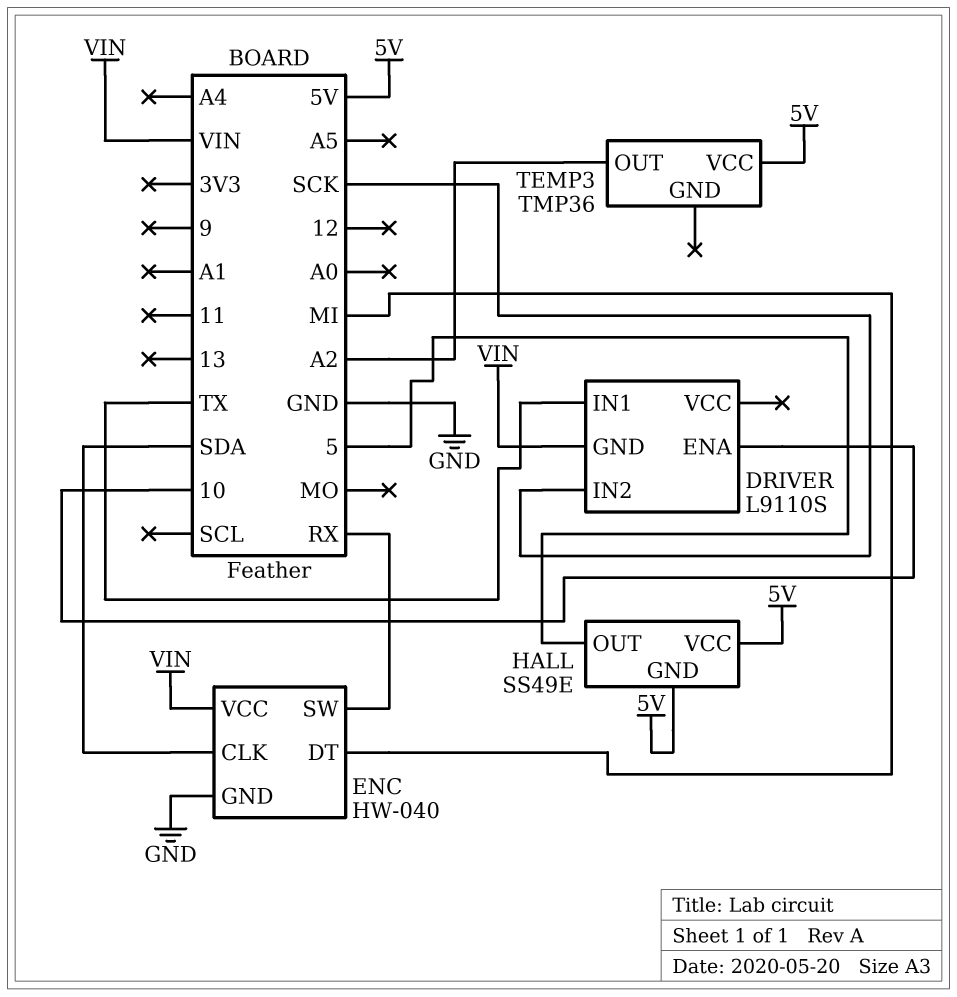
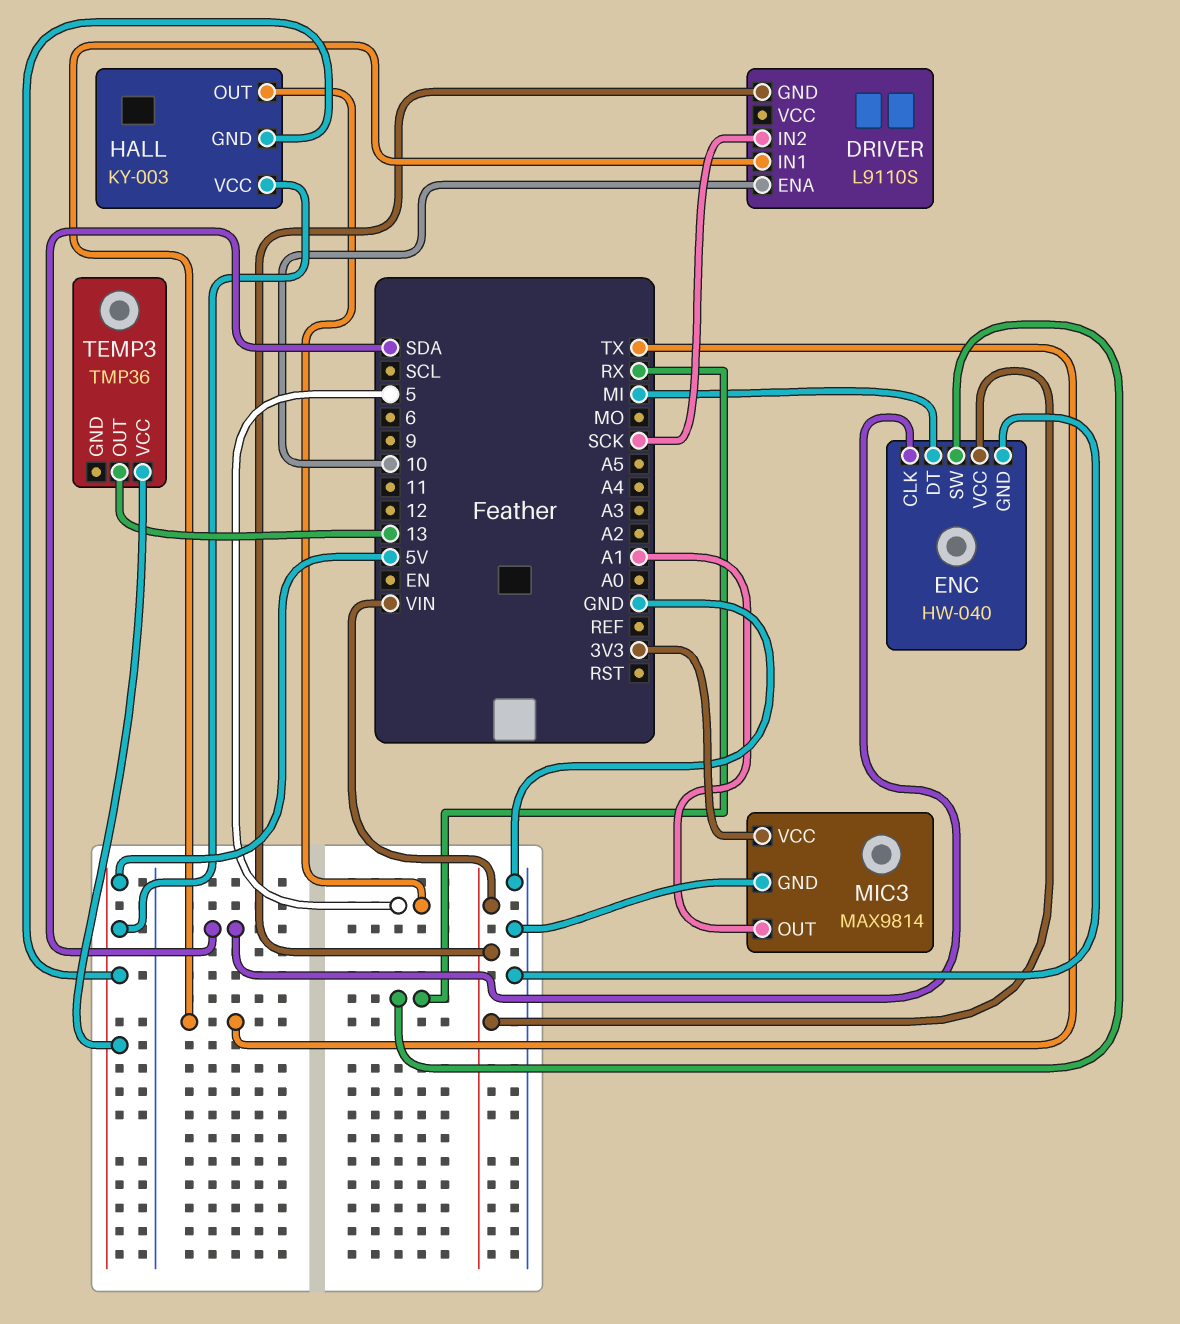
HALL: SS49E -> KY-003
MIC3: none -> MAX9814
MIC3 pin GND: none -> GND
MIC3 pin OUT: none -> A1
MIC3 pin VCC: none -> 3V3
TEMP3 pin OUT: A2 -> 13

